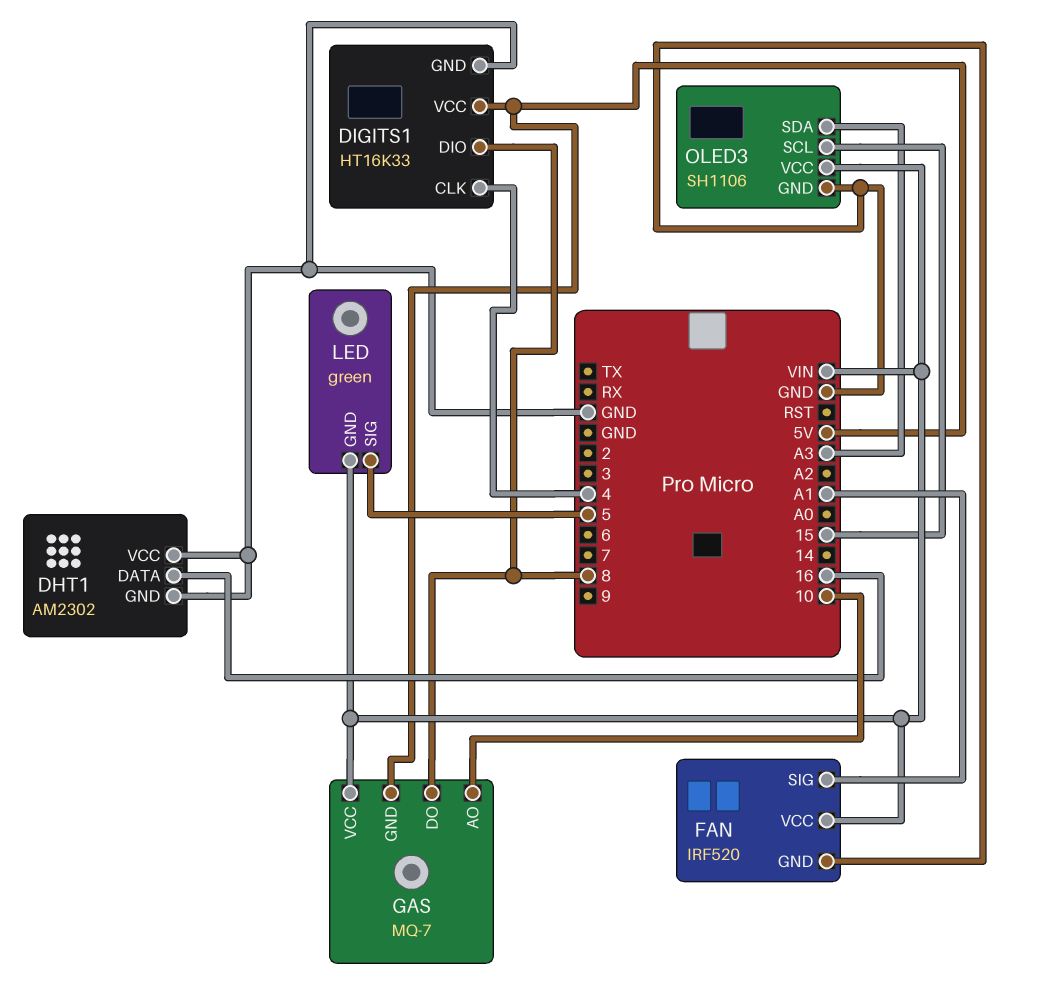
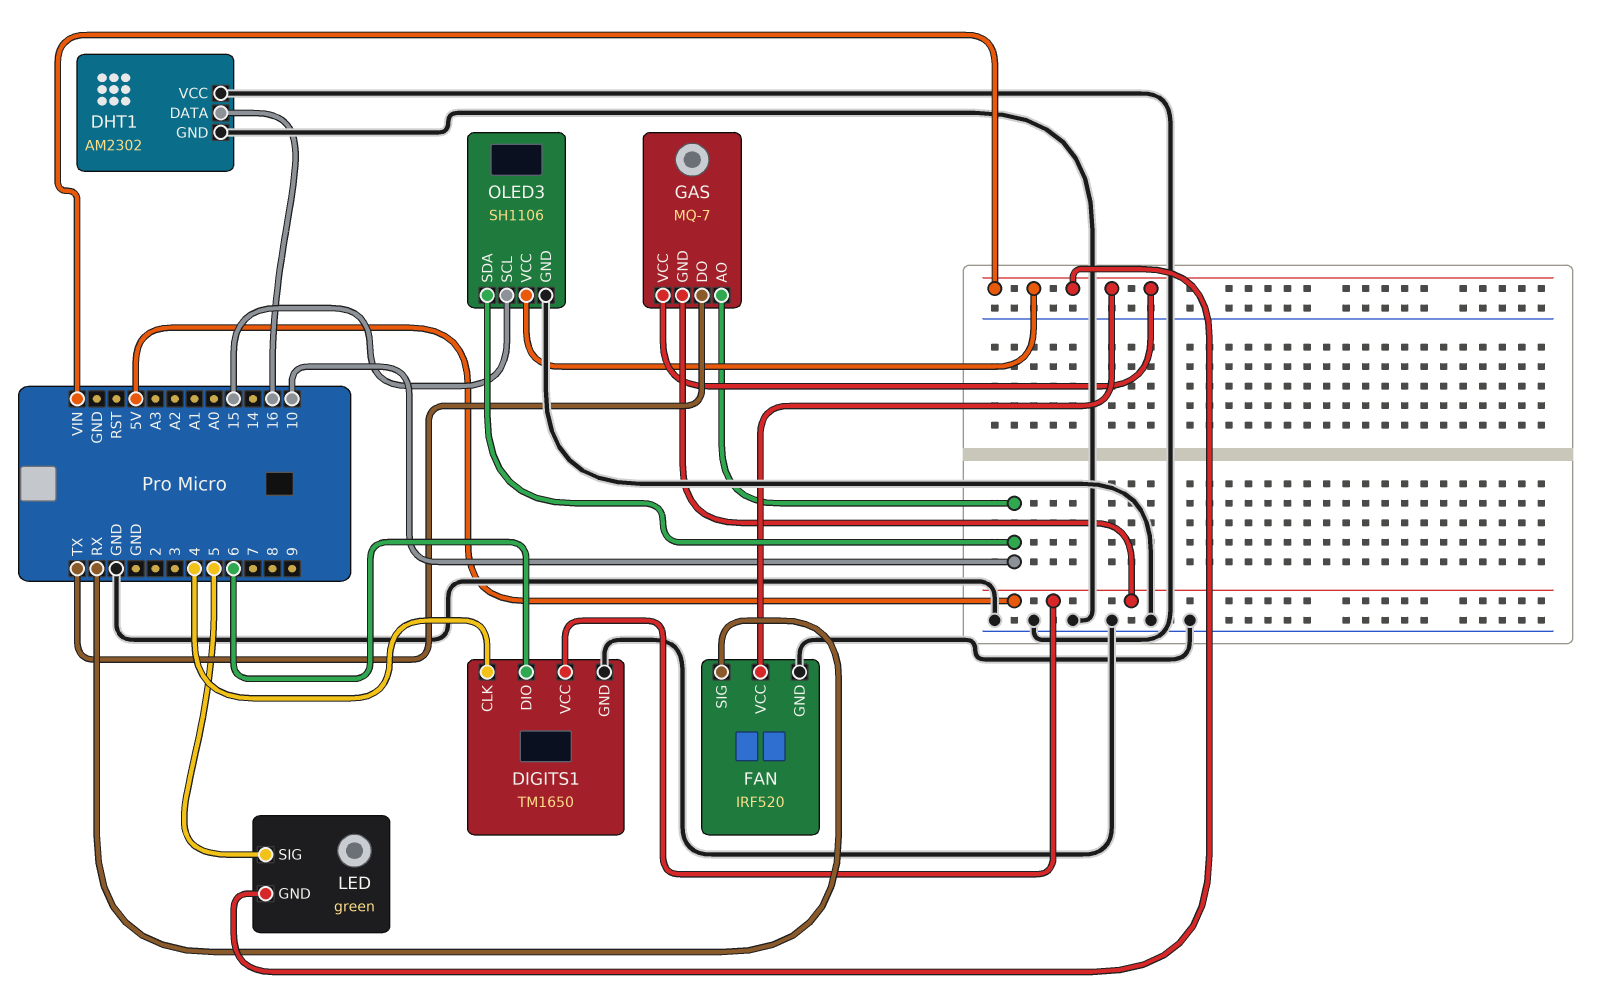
DIGITS1: HT16K33 -> TM1650
DIGITS1 pin DIO: 8 -> 6
FAN pin SIG: A1 -> RX
GAS pin DO: 8 -> TX
OLED3 pin SDA: A3 -> 10

